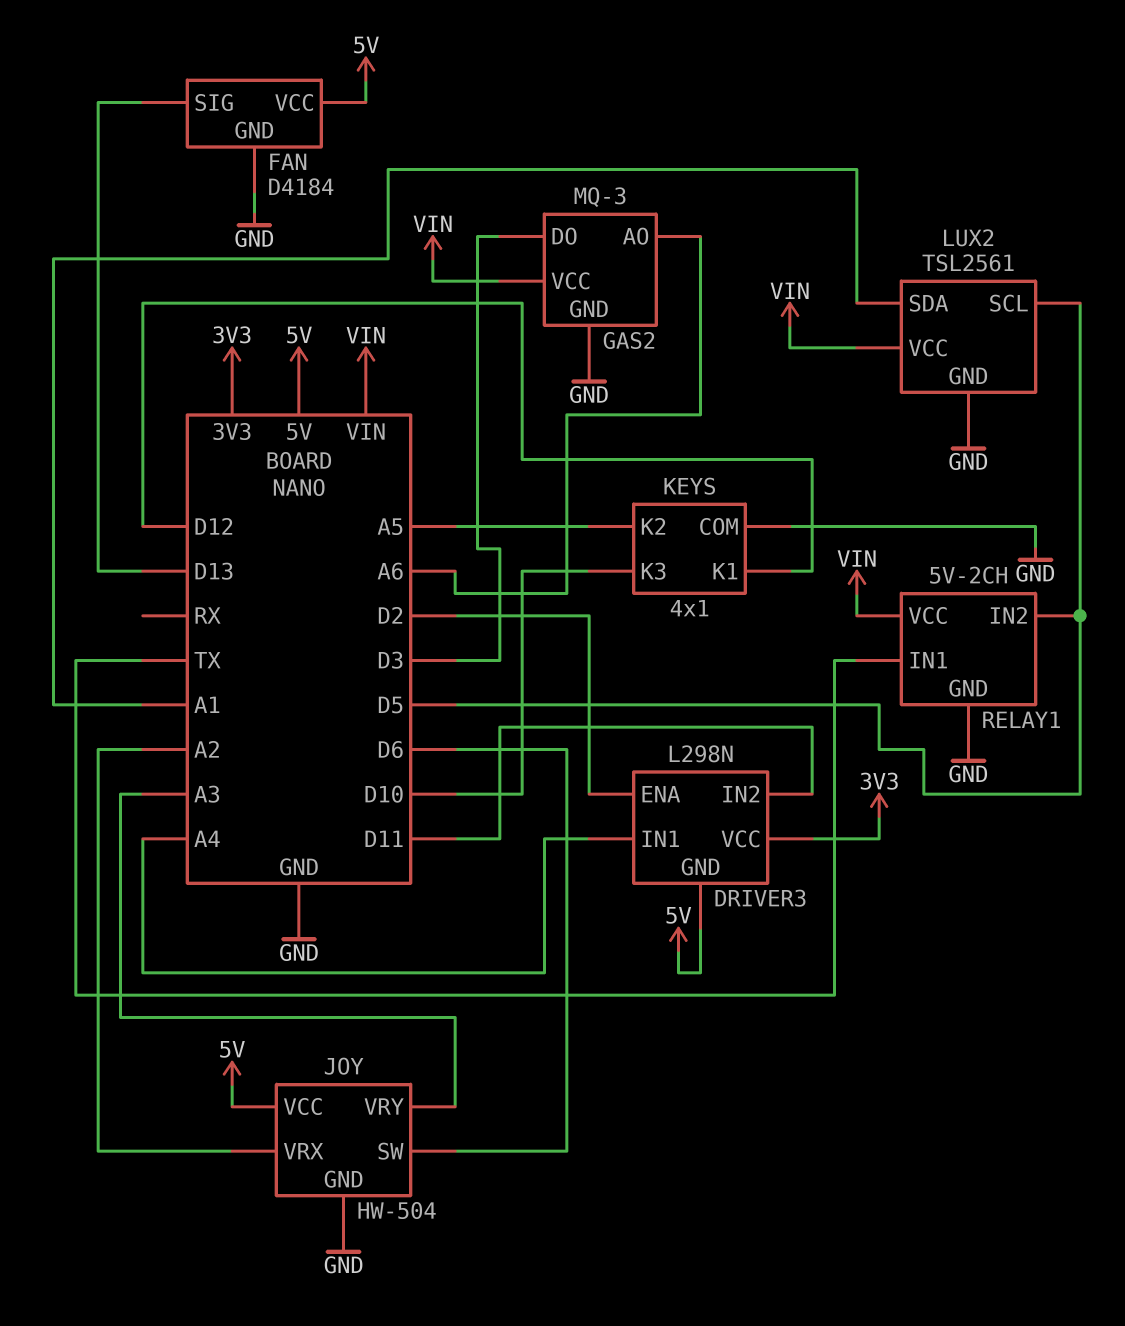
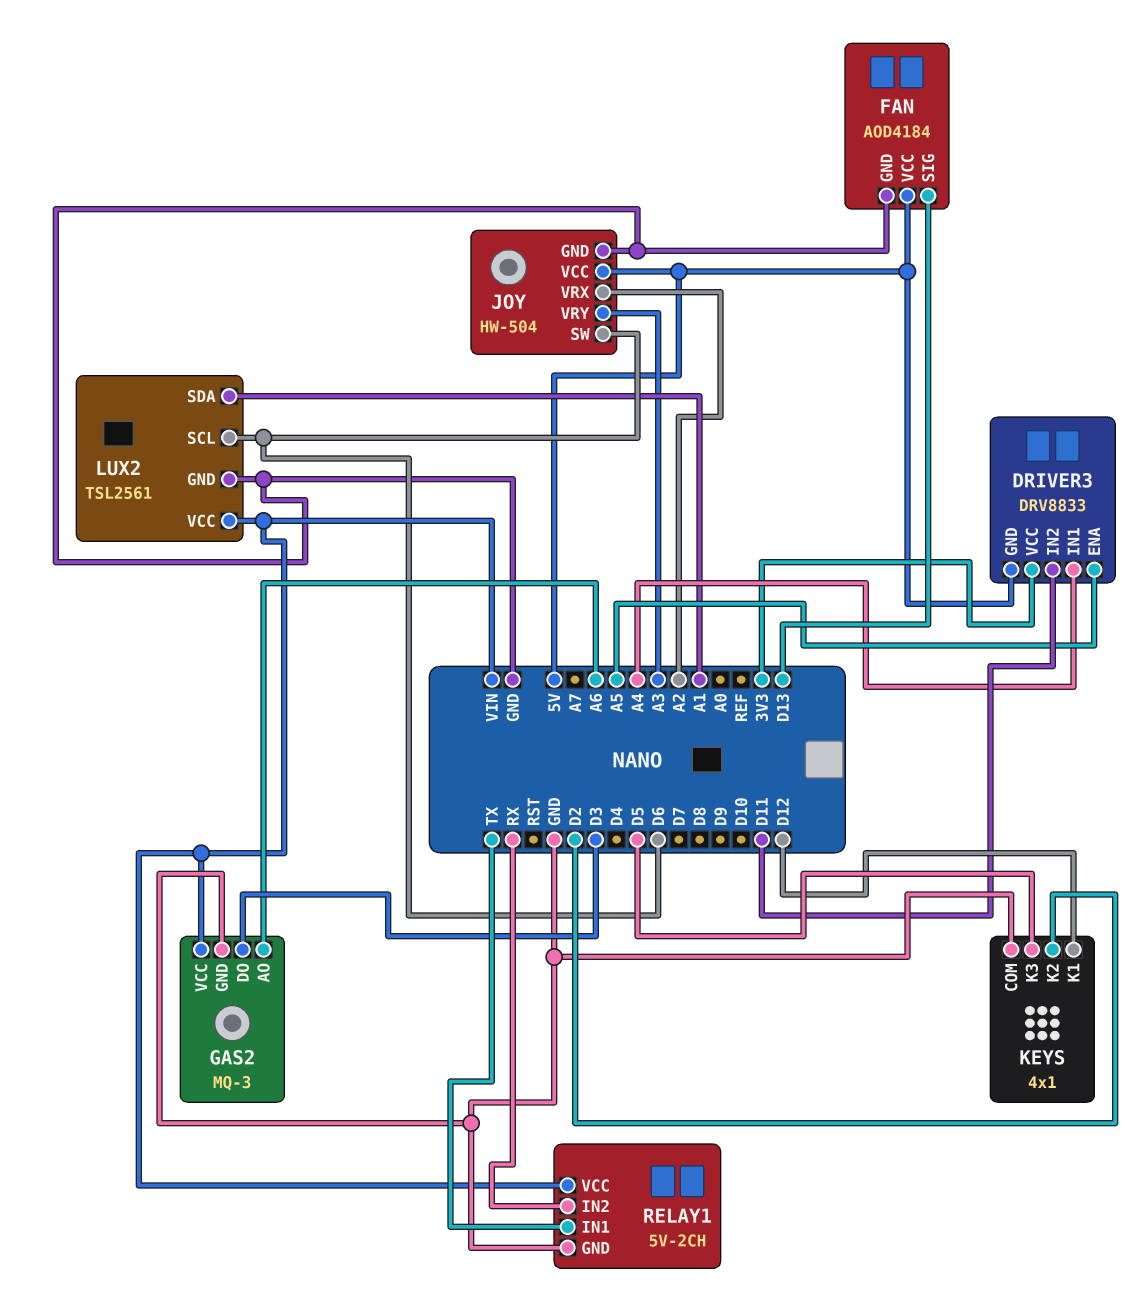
DRIVER3: L298N -> DRV8833
DRIVER3 pin ENA: D2 -> A5
FAN: D4184 -> AOD4184
KEYS pin K2: A5 -> D2
KEYS pin K3: D10 -> D5
LUX2 pin SCL: D5 -> D6
RELAY1 pin IN2: D5 -> RX

